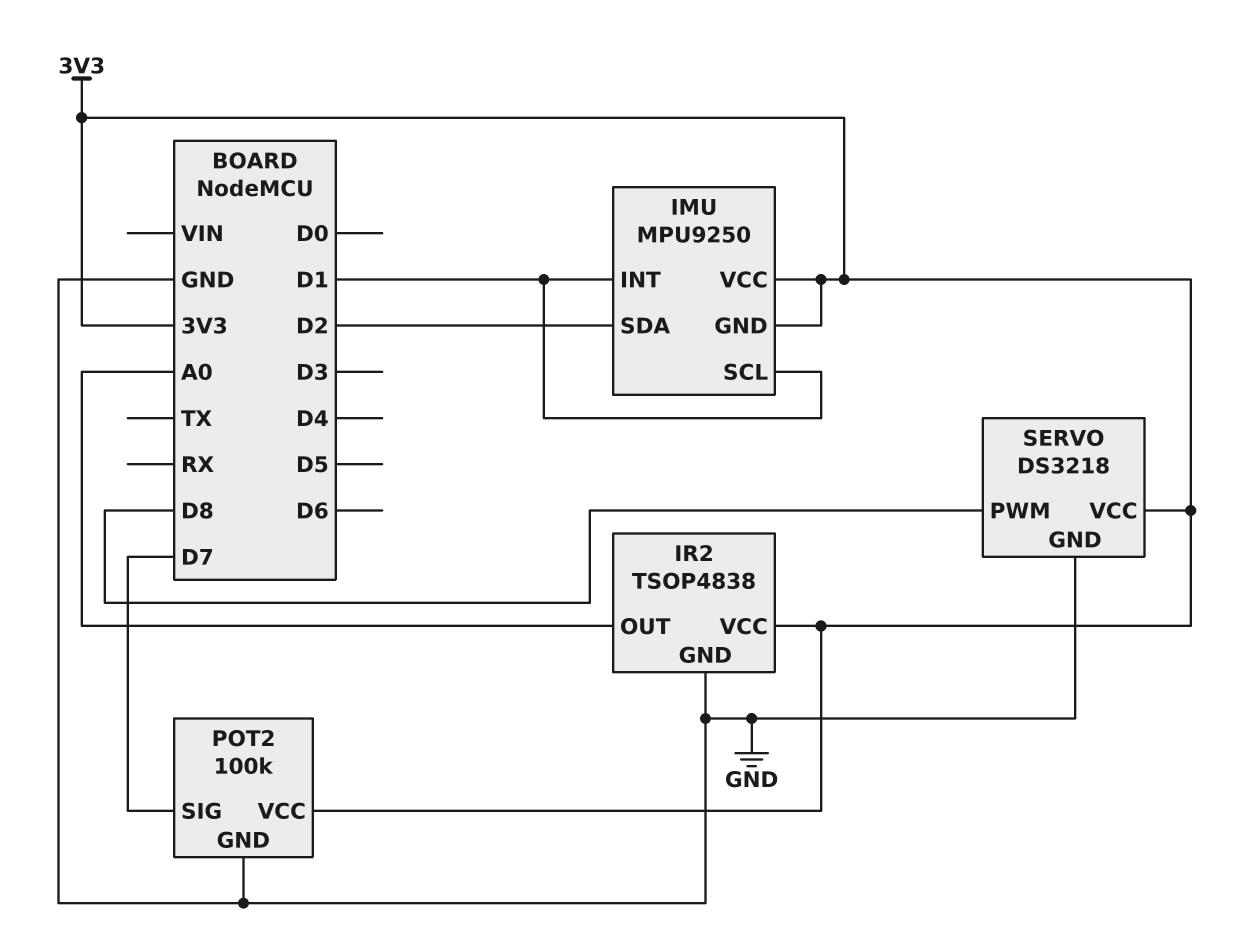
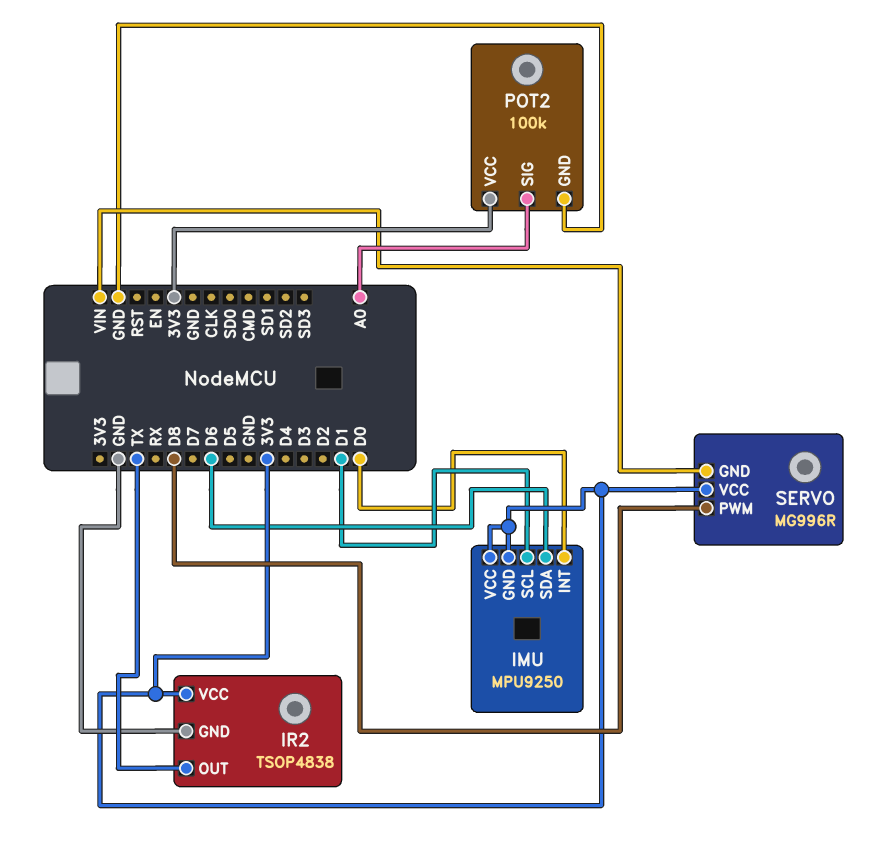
IMU pin INT: D1 -> D0
IMU pin SDA: D2 -> D6
IR2 pin OUT: A0 -> TX
POT2 pin SIG: D7 -> A0
SERVO: DS3218 -> MG996R
SERVO pin GND: GND -> VIN

